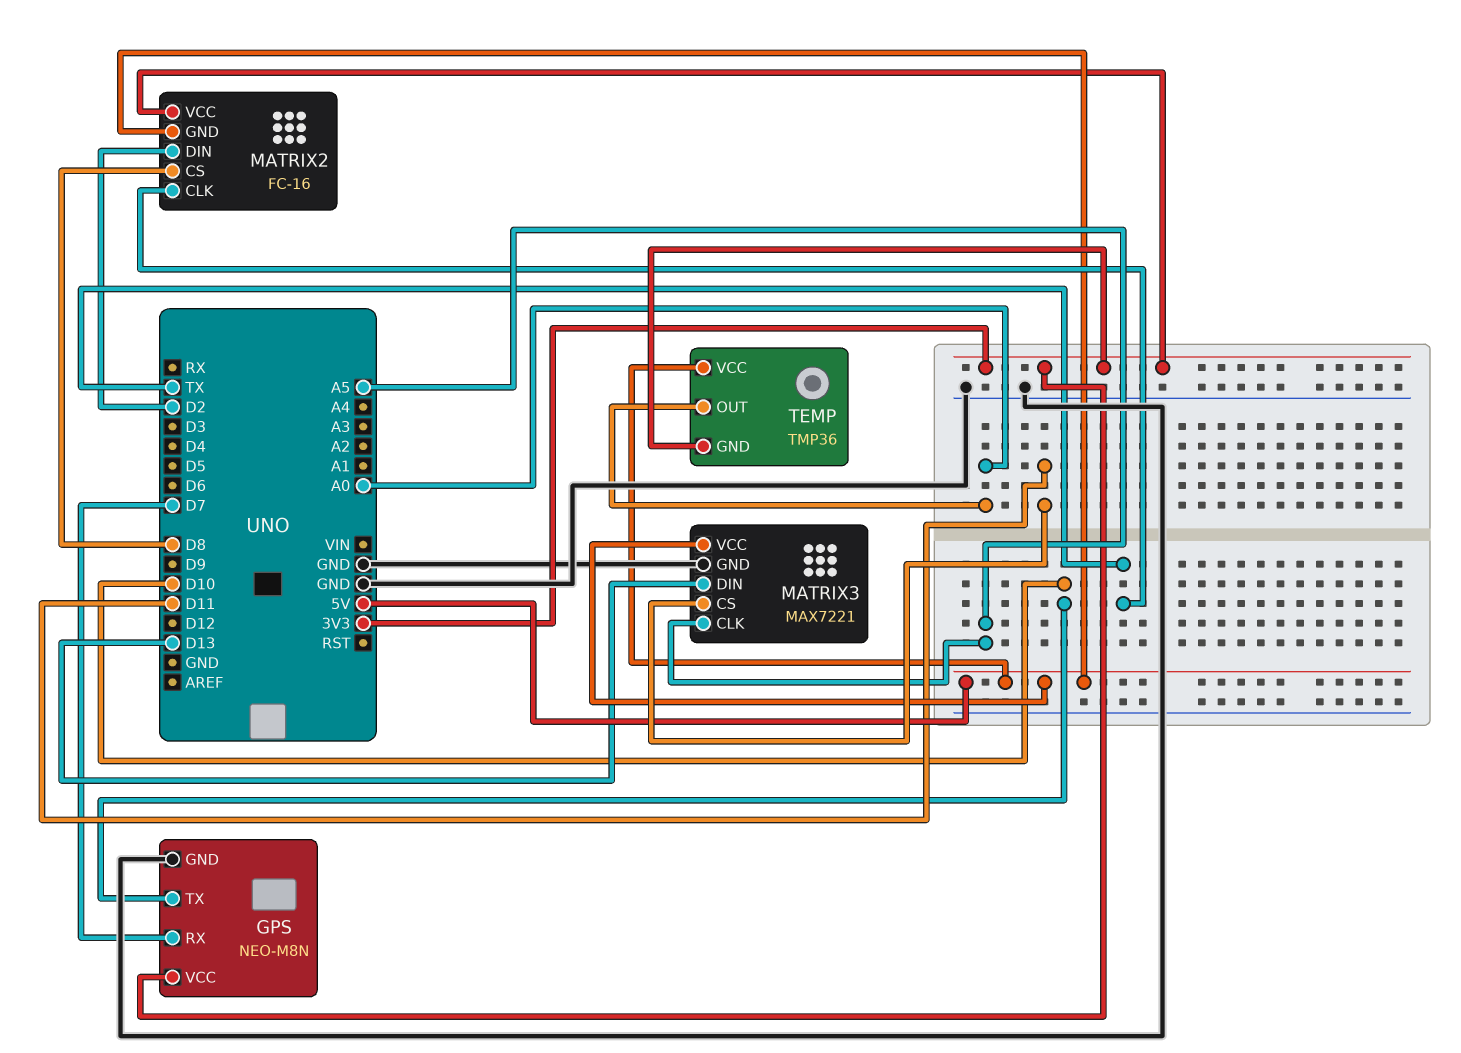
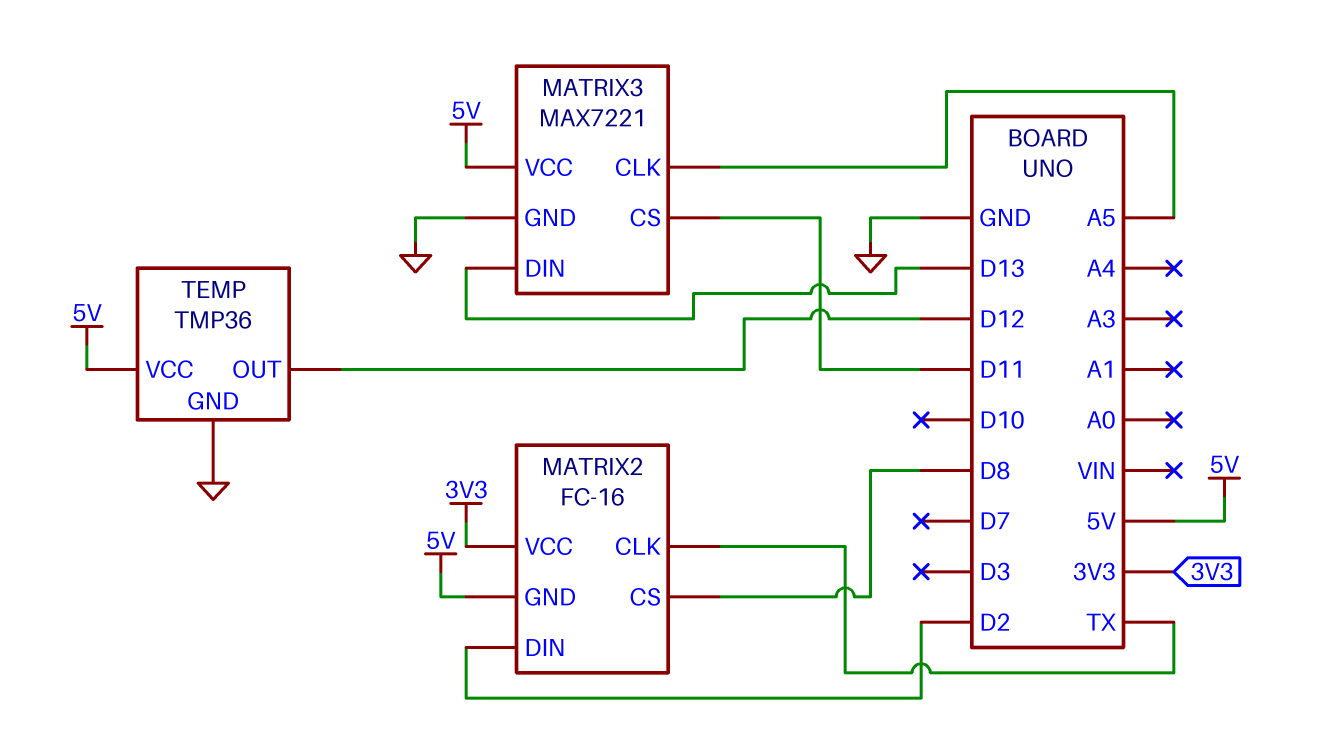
GPS: NEO-M8N -> none
GPS pin GND: GND -> none
GPS pin RX: D7 -> none
GPS pin TX: D10 -> none
GPS pin VCC: 3V3 -> none
TEMP pin GND: 3V3 -> GND
TEMP pin OUT: A0 -> D12

